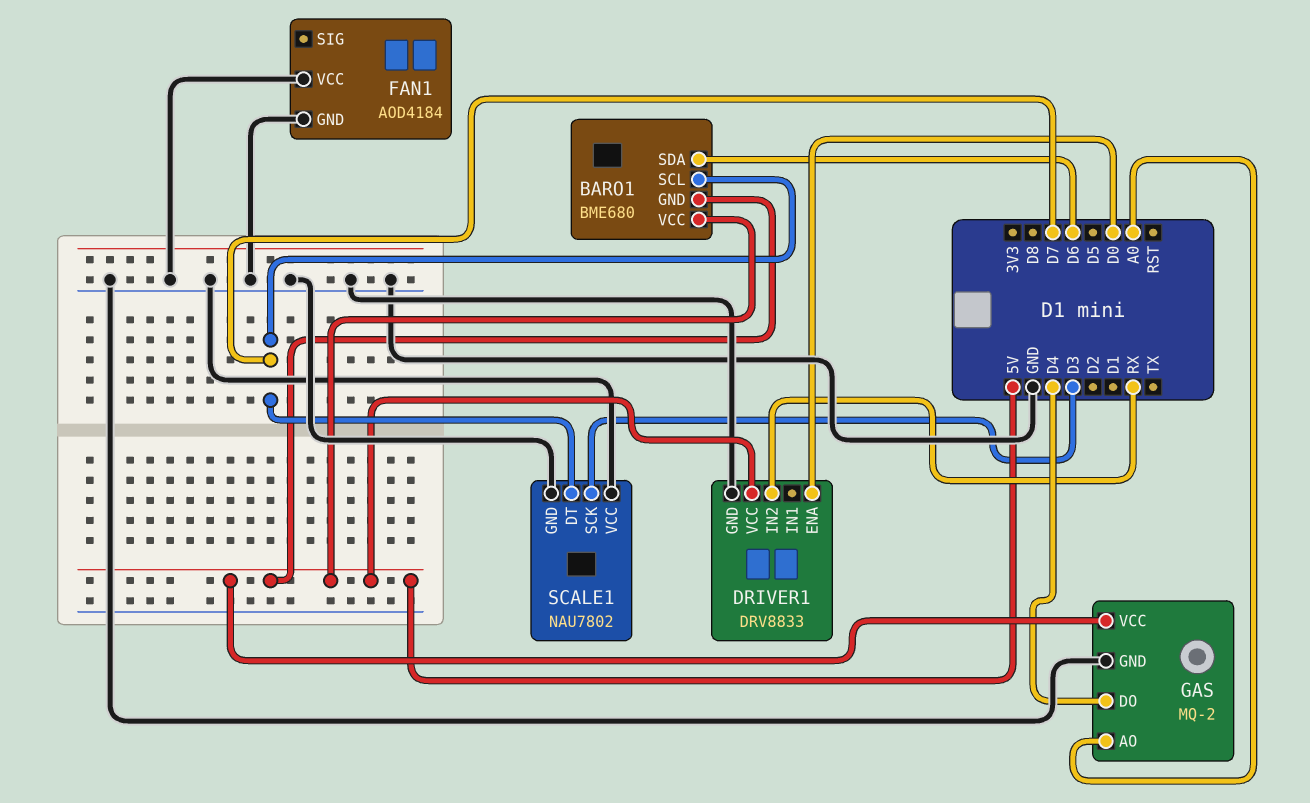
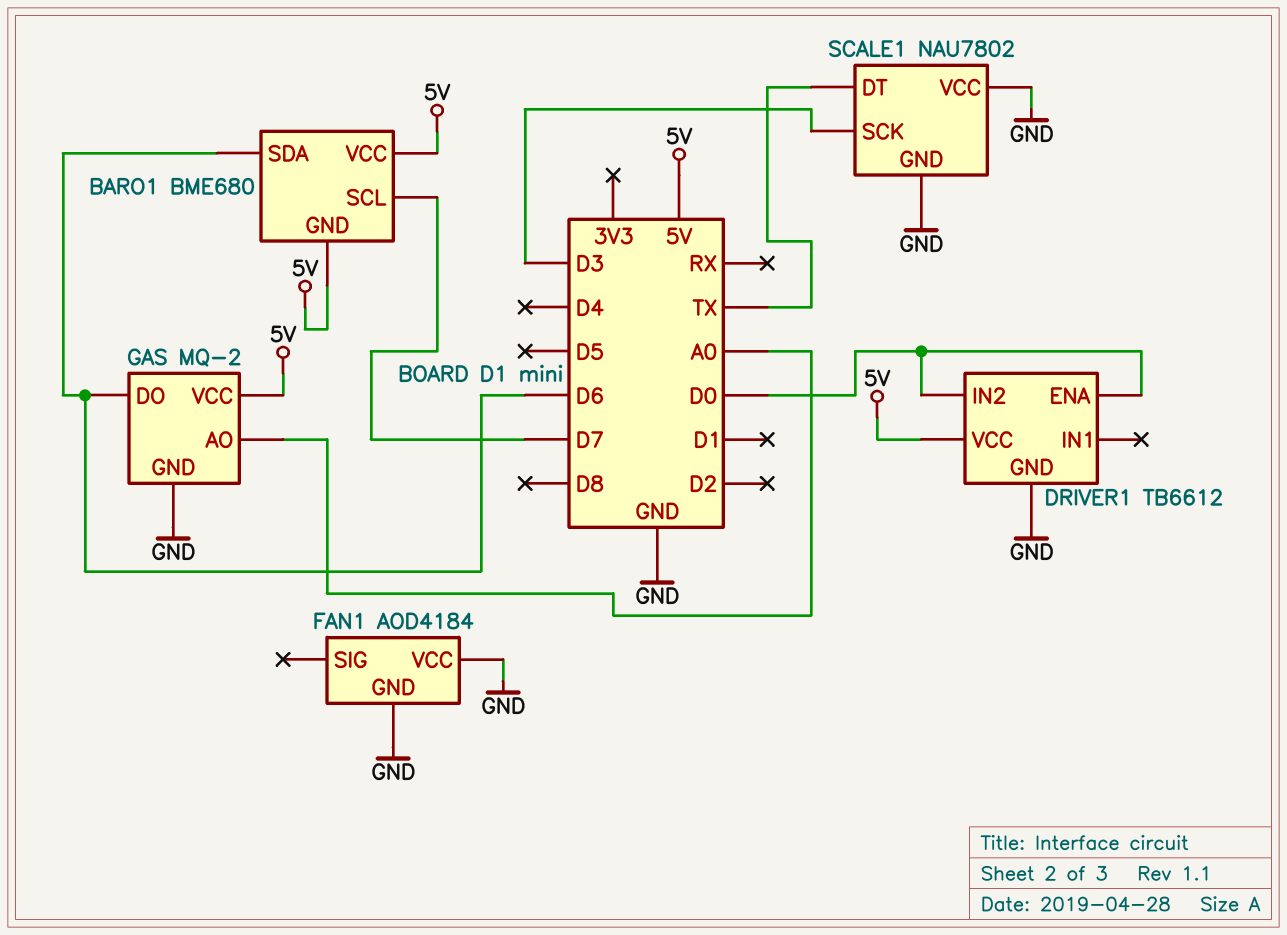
DRIVER1: DRV8833 -> TB6612
DRIVER1 pin IN2: RX -> D0
GAS pin DO: D4 -> D6
SCALE1 pin DT: D7 -> TX

